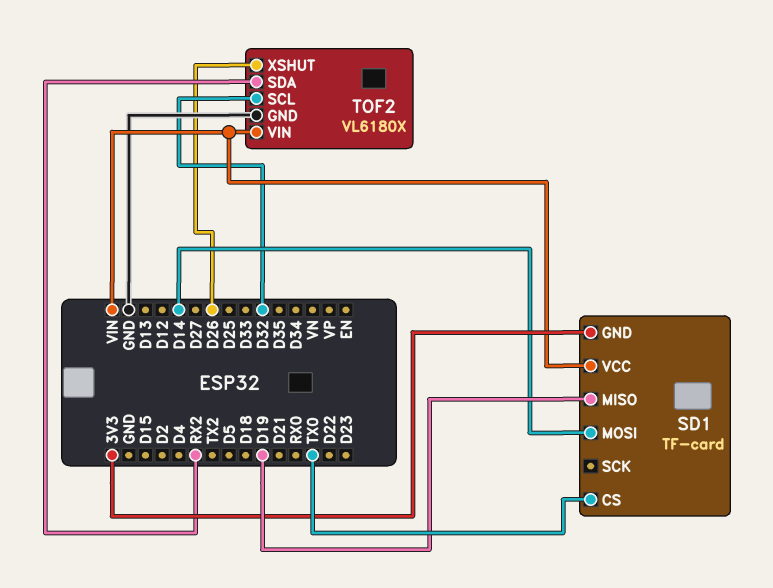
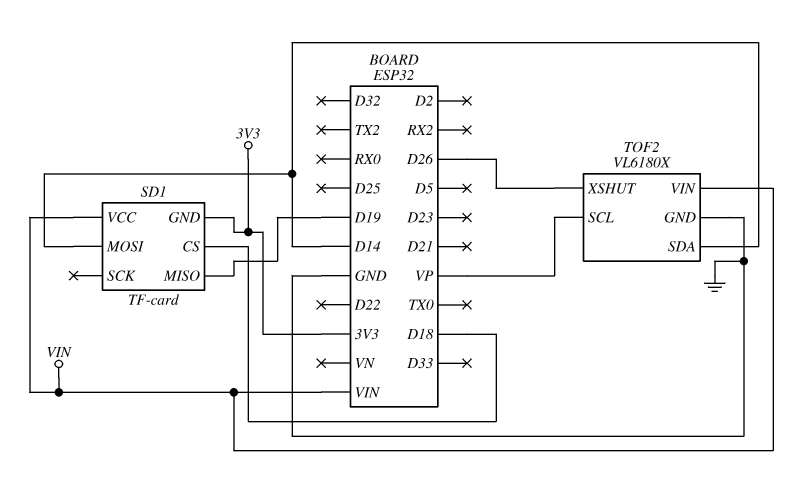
SD1 pin CS: TX0 -> D18
TOF2 pin SCL: D32 -> VP
TOF2 pin SDA: RX2 -> D14

